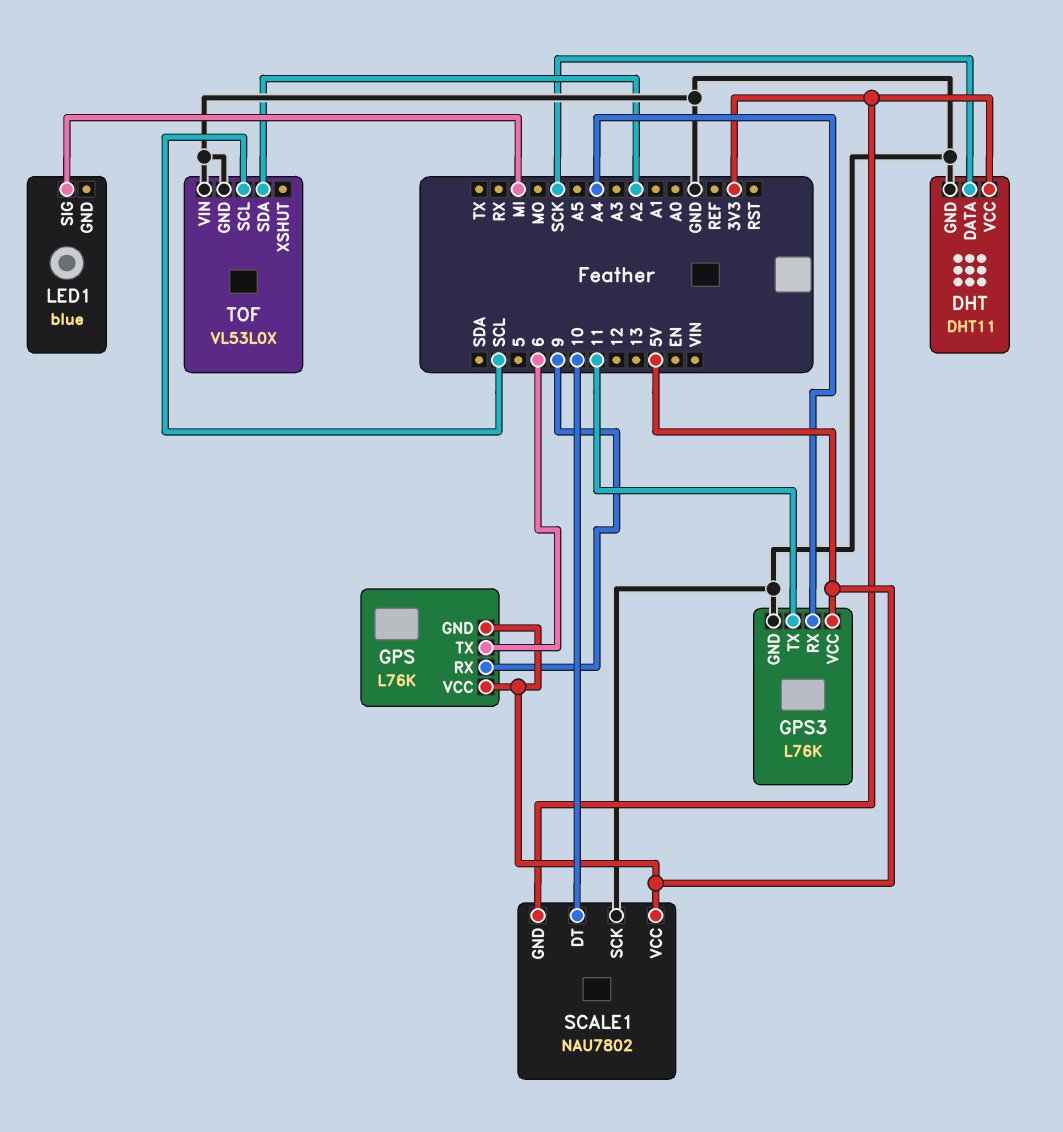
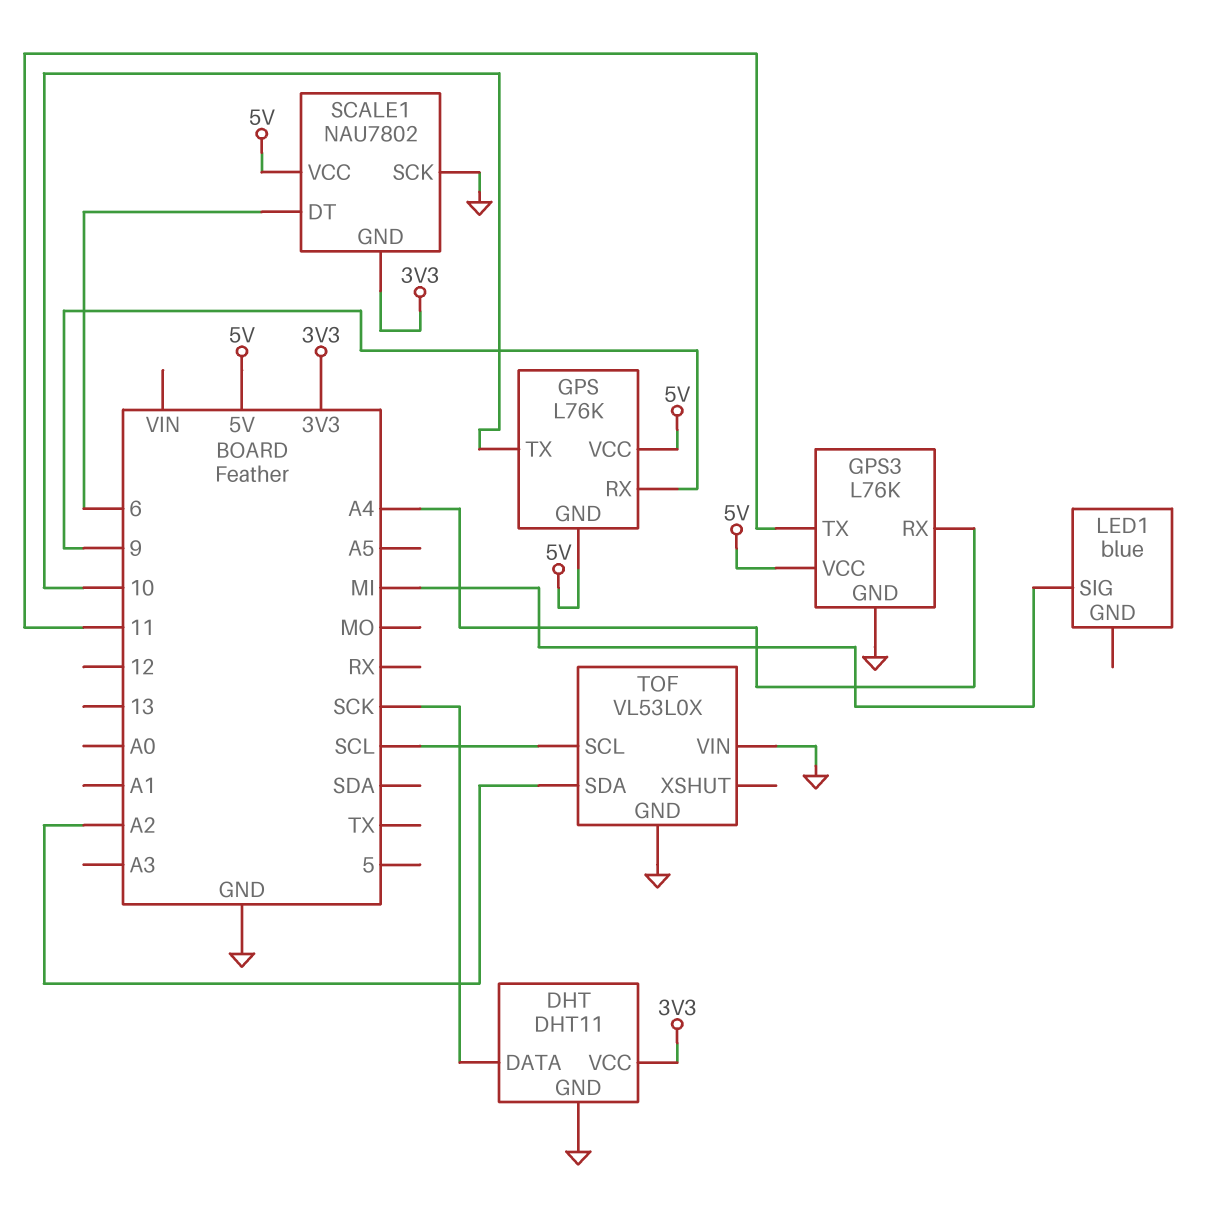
GPS pin TX: 6 -> 10
SCALE1 pin DT: 10 -> 6

